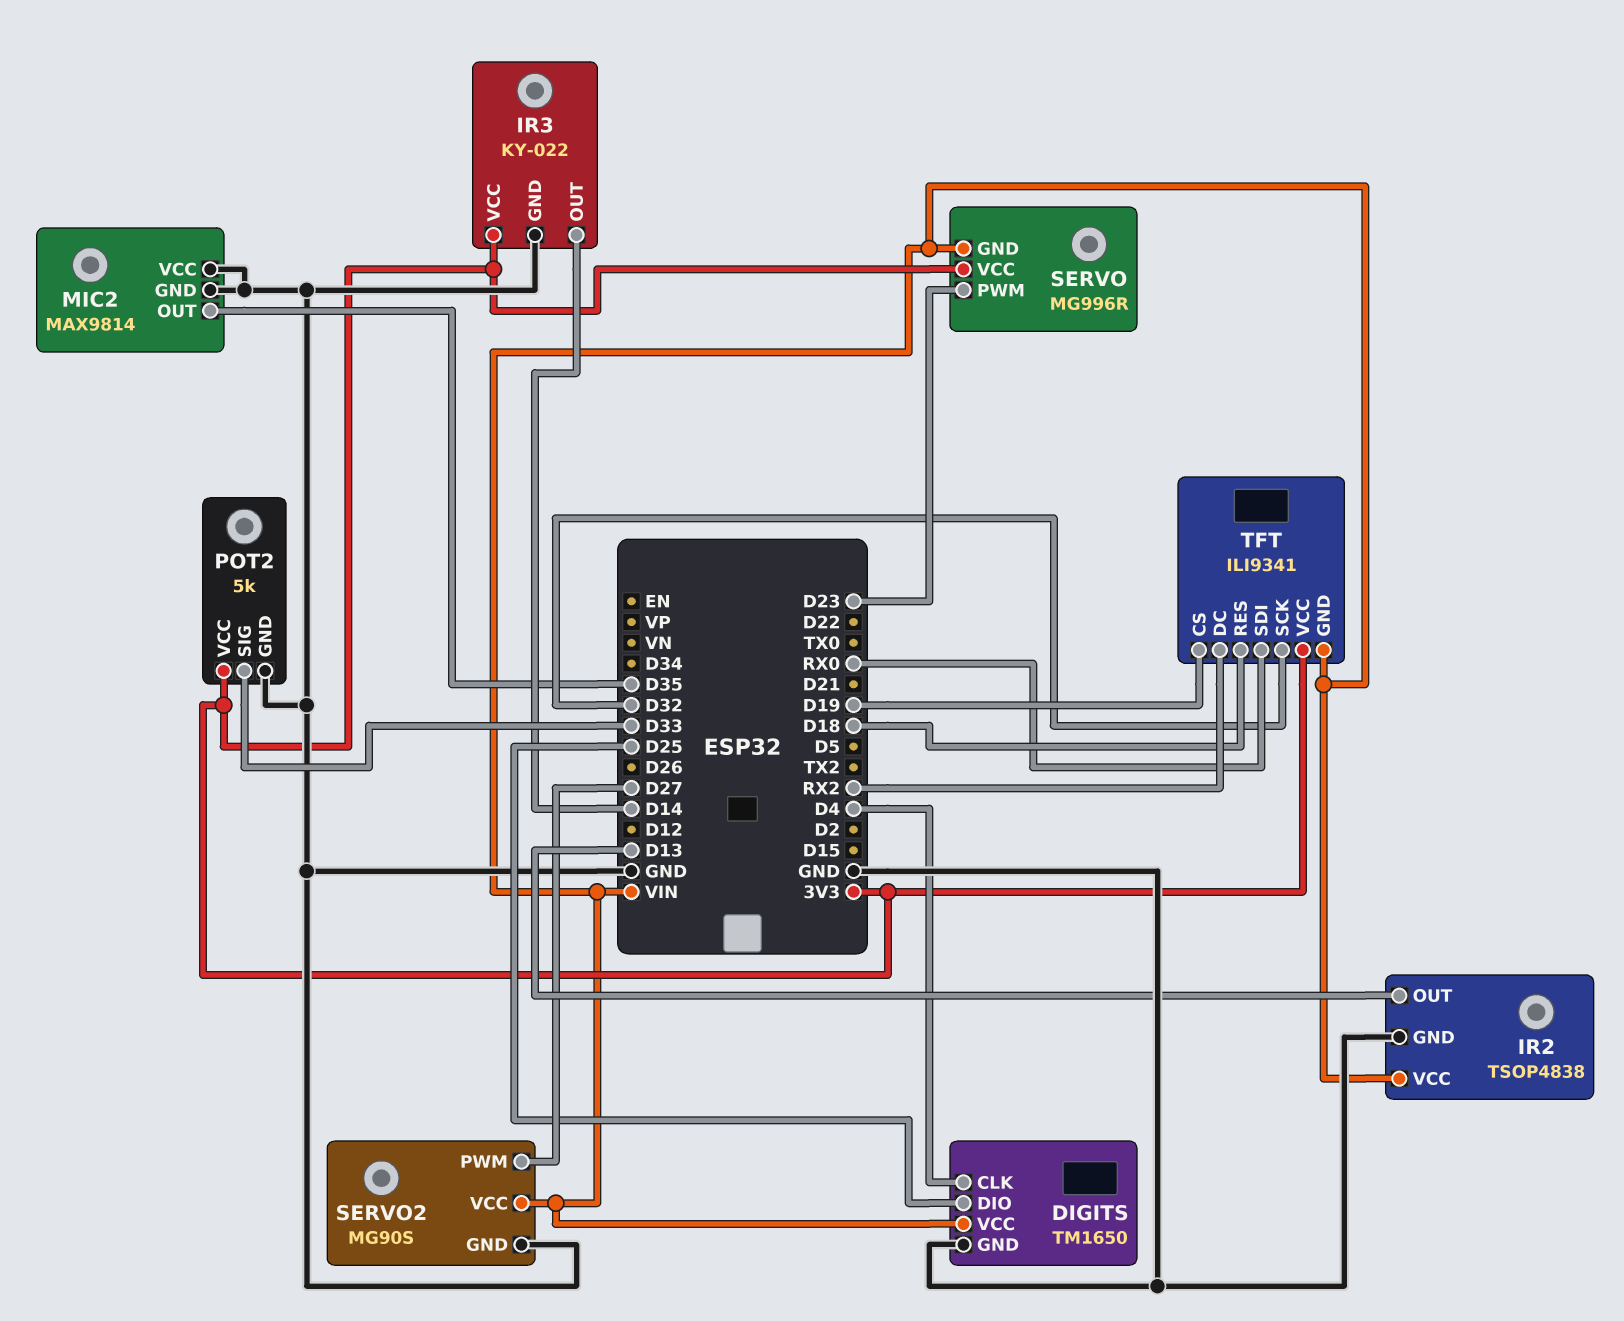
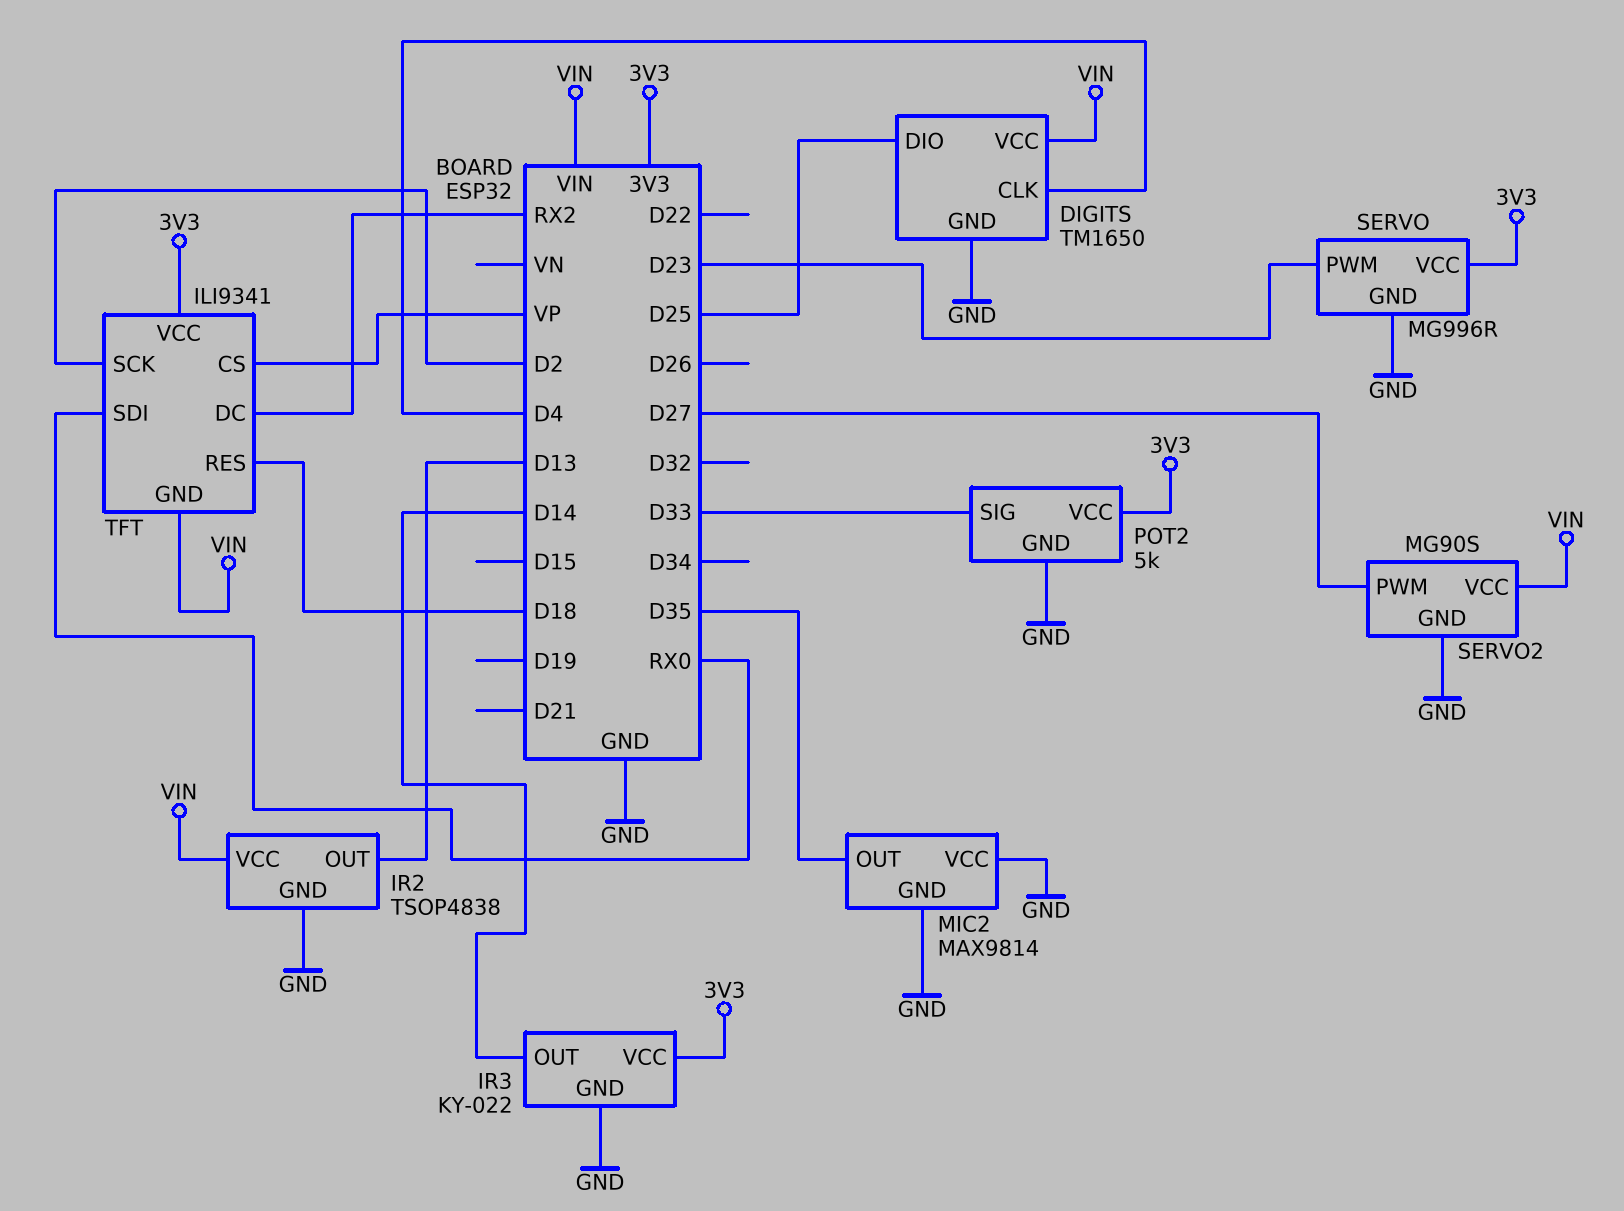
SERVO pin GND: VIN -> GND
TFT pin CS: D19 -> VP
TFT pin SCK: D32 -> D2

